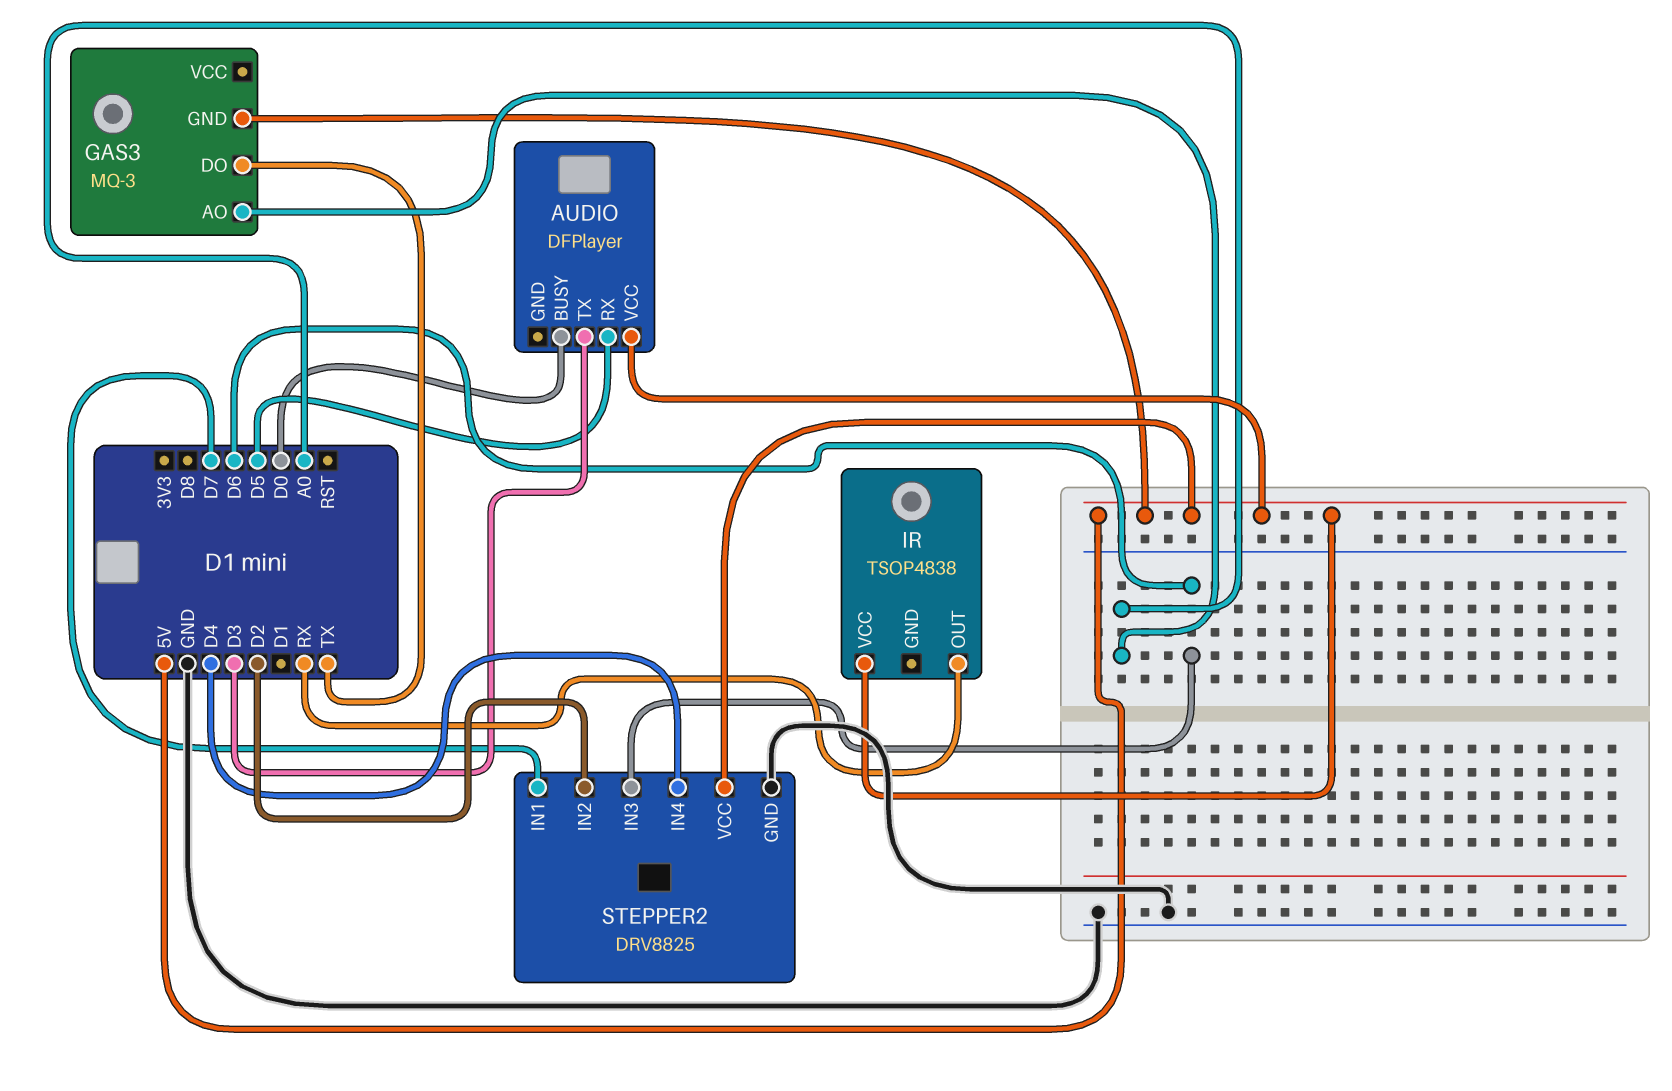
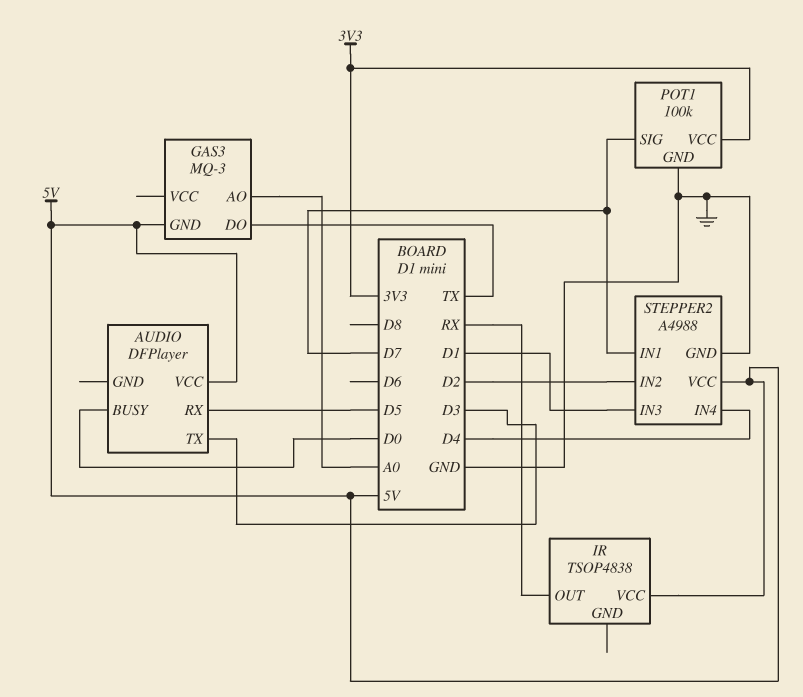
POT1: none -> 100k
POT1 pin GND: none -> GND
POT1 pin SIG: none -> D7
POT1 pin VCC: none -> 3V3
STEPPER2: DRV8825 -> A4988
STEPPER2 pin IN3: D6 -> D1

